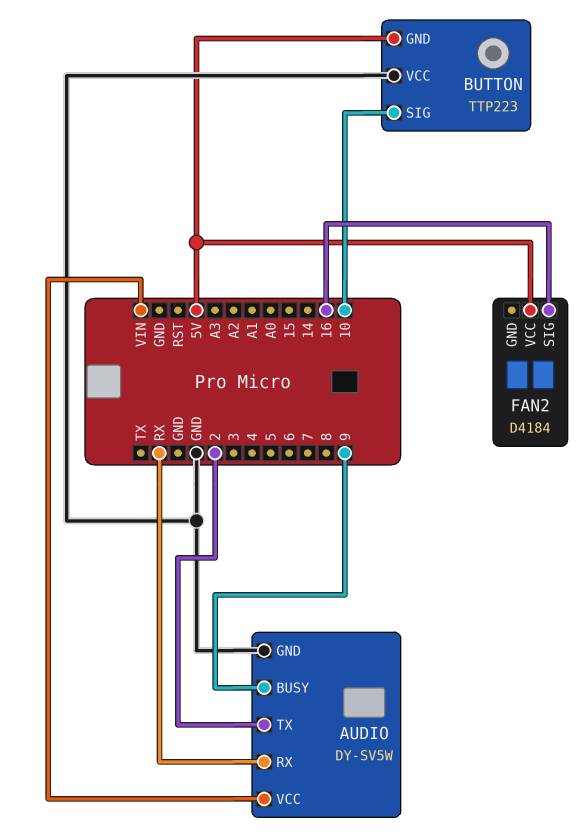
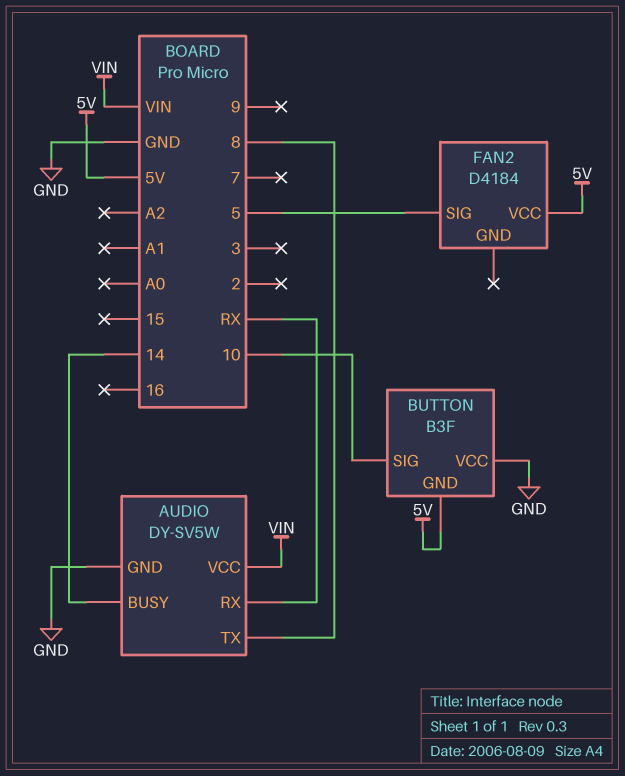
AUDIO pin BUSY: 9 -> 14
AUDIO pin TX: 2 -> 8
BUTTON: TTP223 -> B3F
FAN2 pin SIG: 16 -> 5

